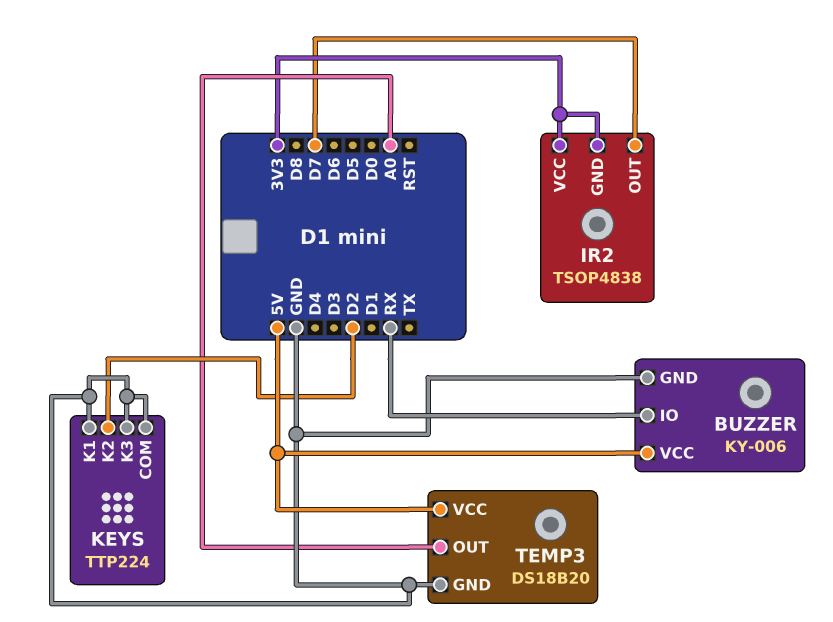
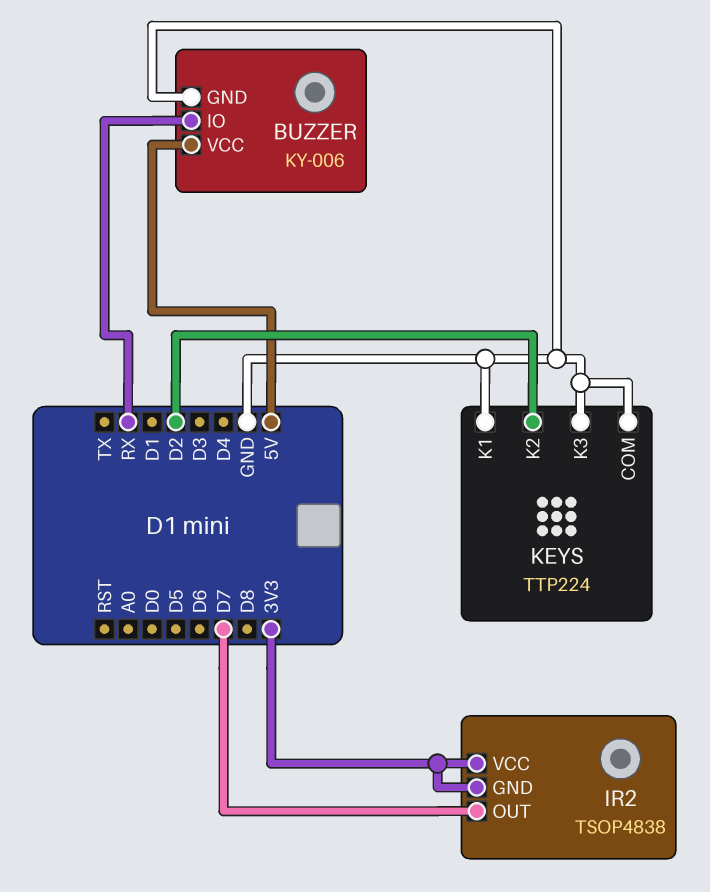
TEMP3: DS18B20 -> none
TEMP3 pin GND: GND -> none
TEMP3 pin OUT: A0 -> none
TEMP3 pin VCC: 5V -> none

